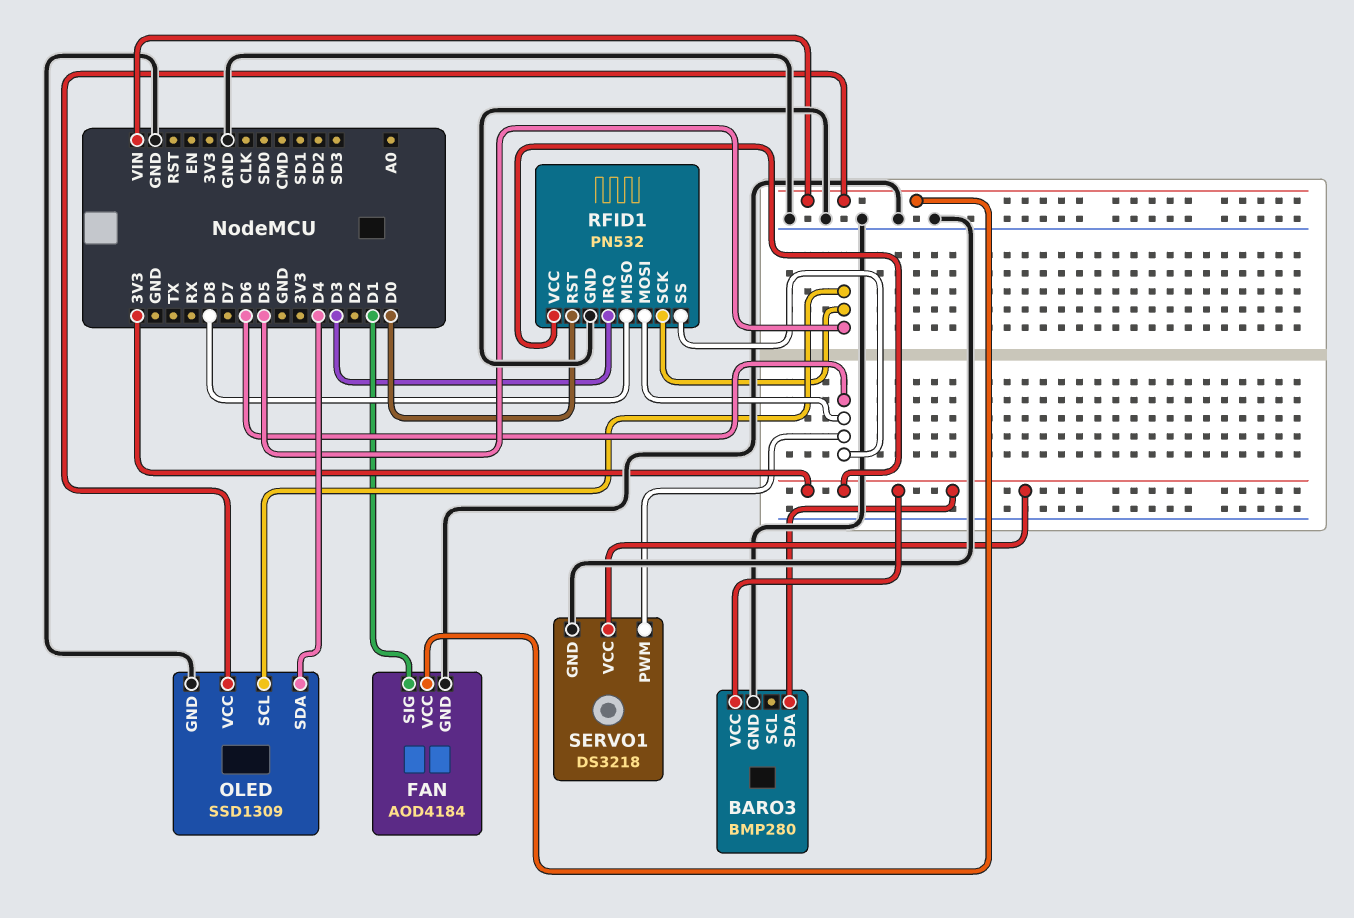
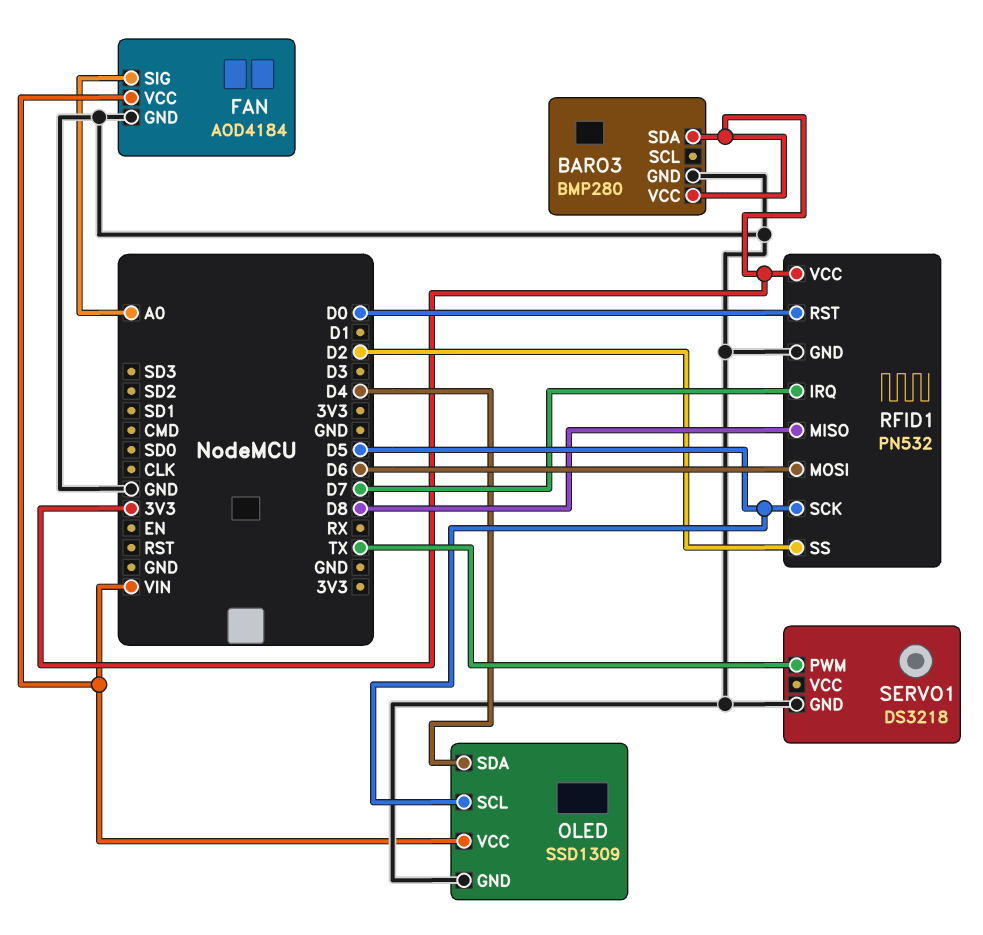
FAN pin SIG: D1 -> A0
RFID1 pin IRQ: D3 -> D7
RFID1 pin SS: D6 -> D2
SERVO1 pin PWM: D6 -> TX
SERVO1 pin VCC: 3V3 -> none

